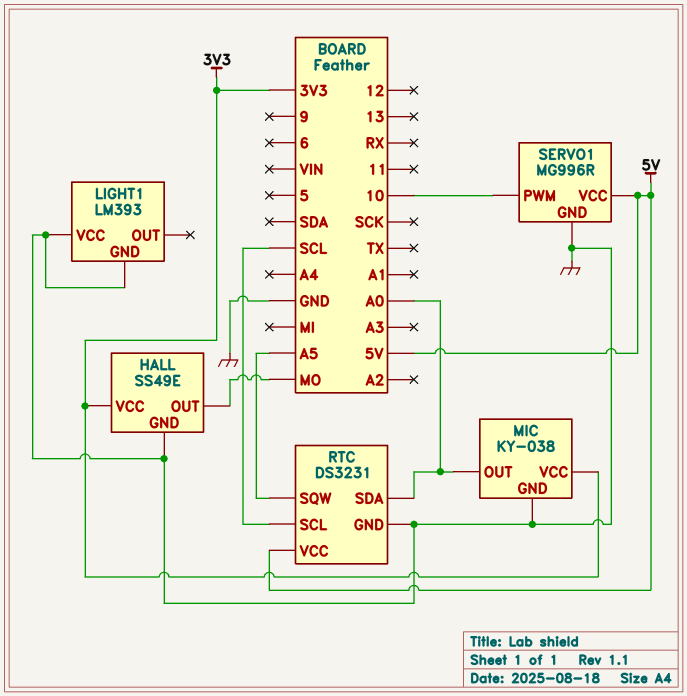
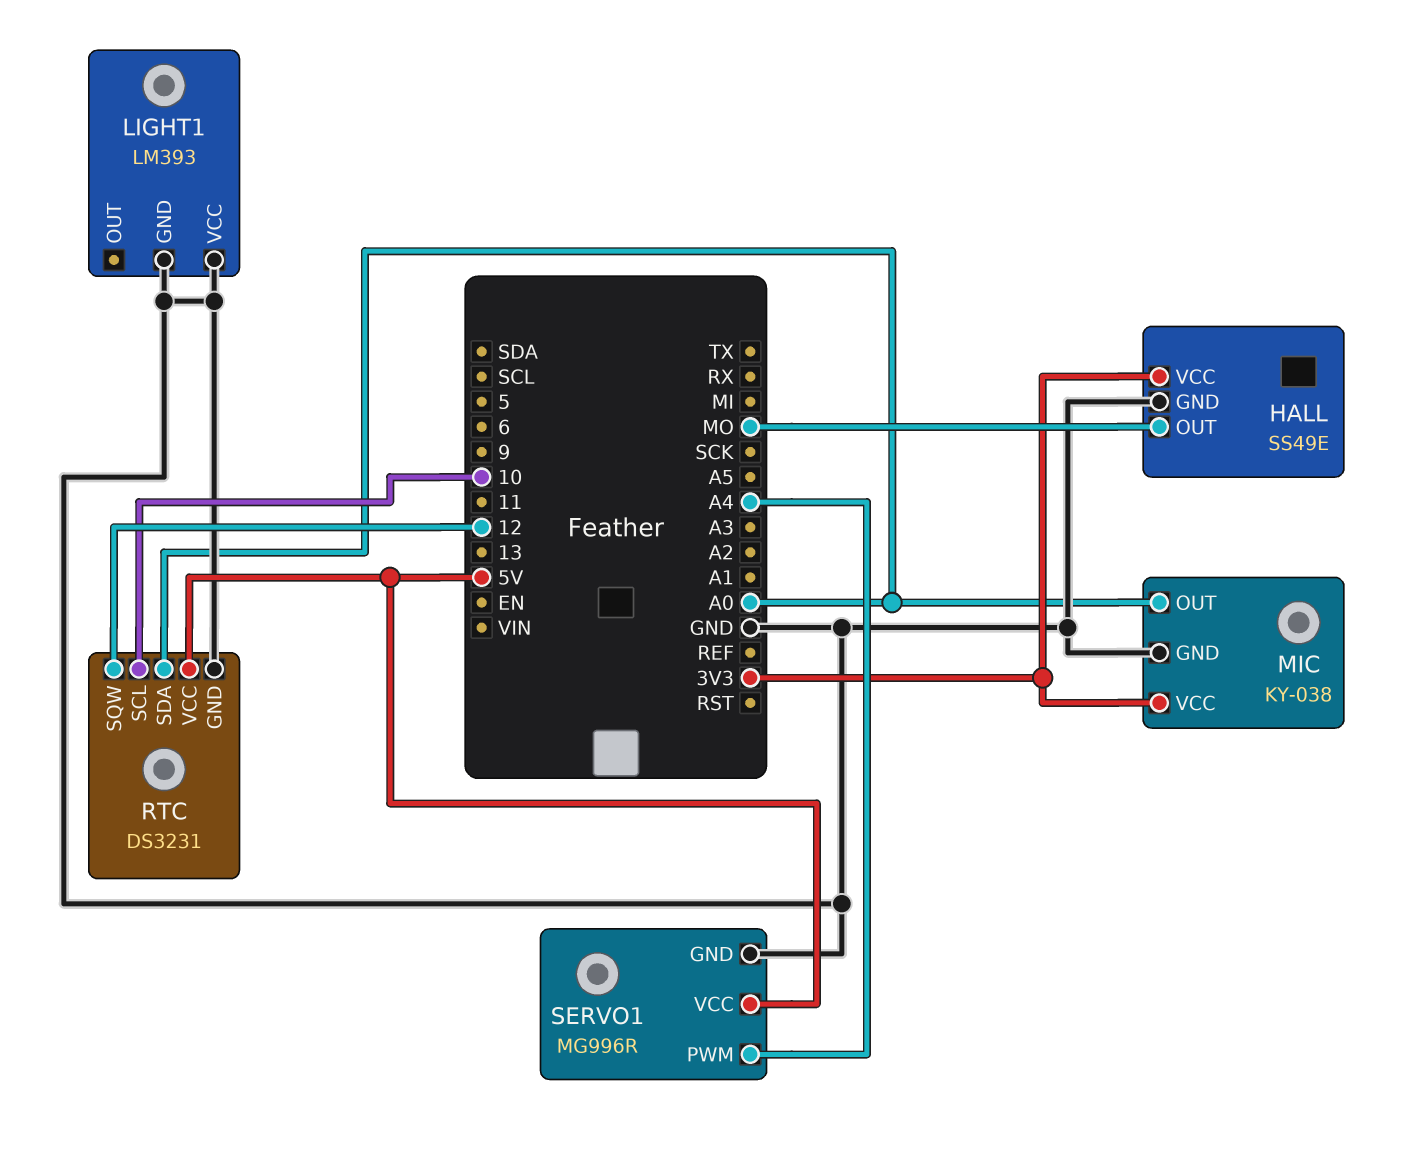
RTC pin SCL: SCL -> 10
RTC pin SQW: A5 -> 12
SERVO1 pin PWM: 10 -> A4

